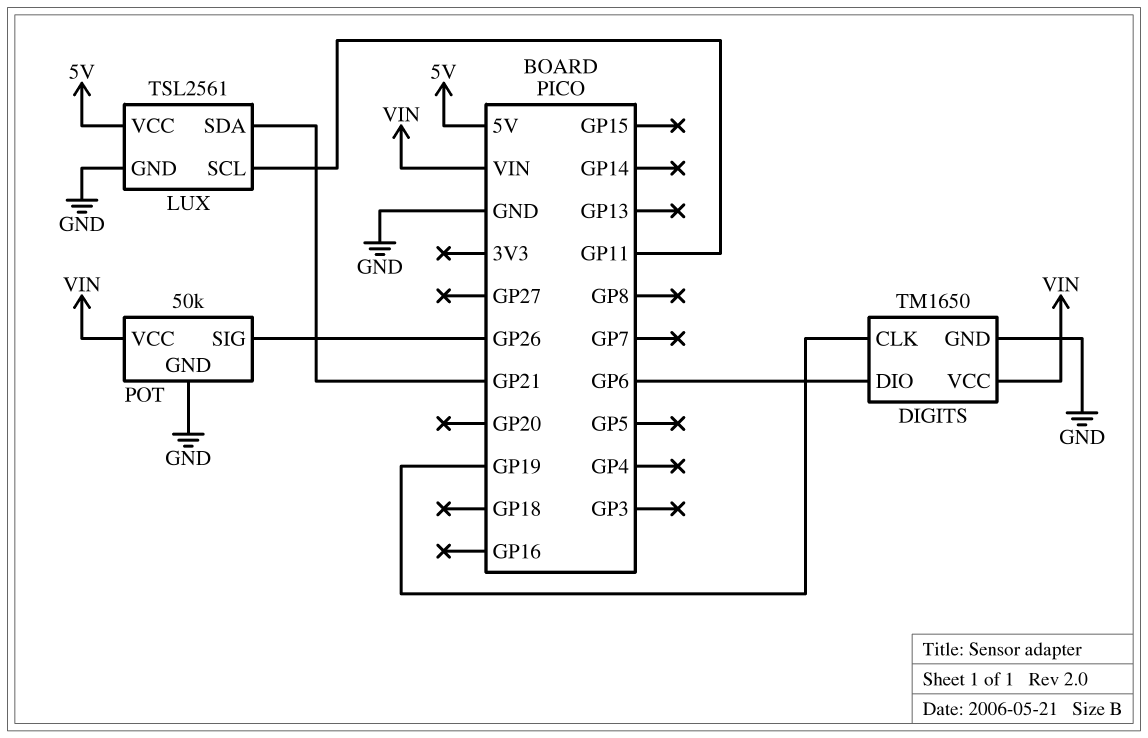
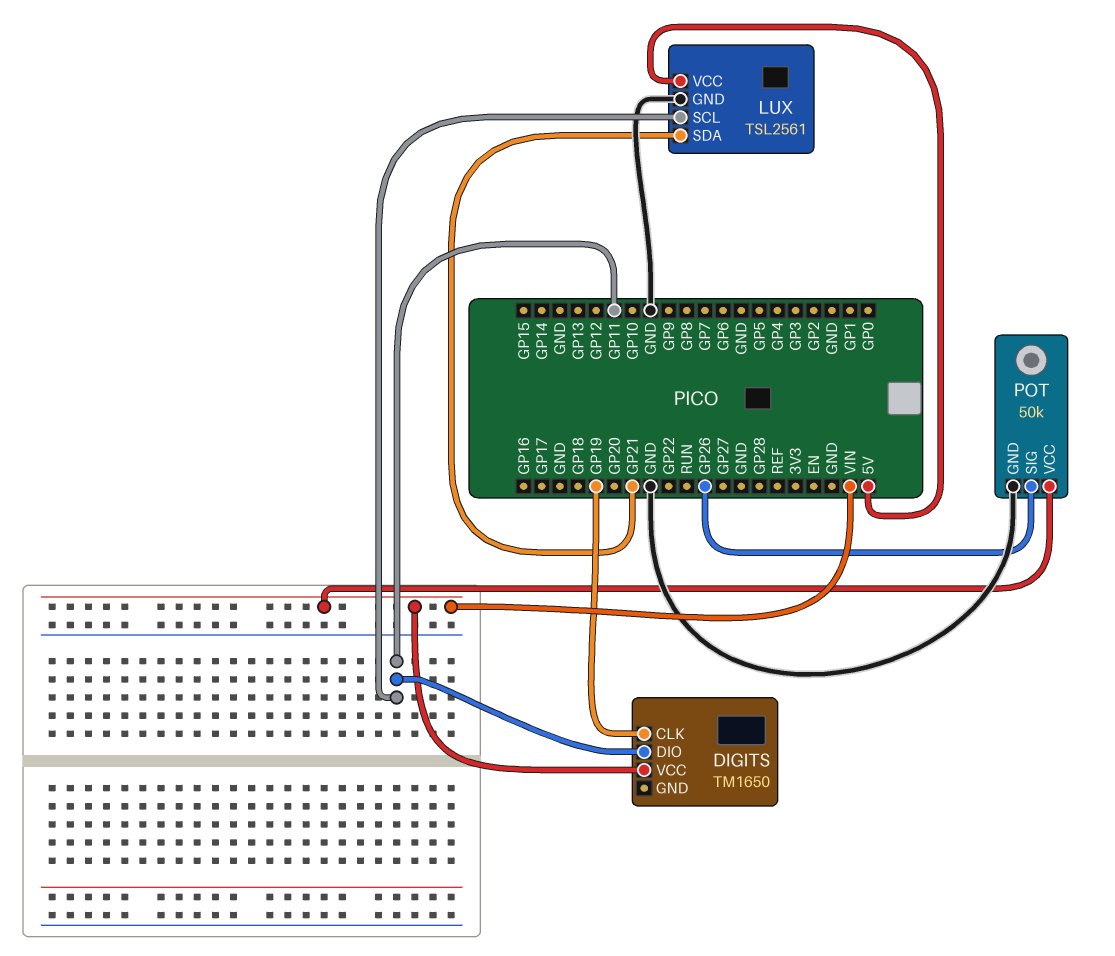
DIGITS pin DIO: GP6 -> GP11
DIGITS pin GND: GND -> none

